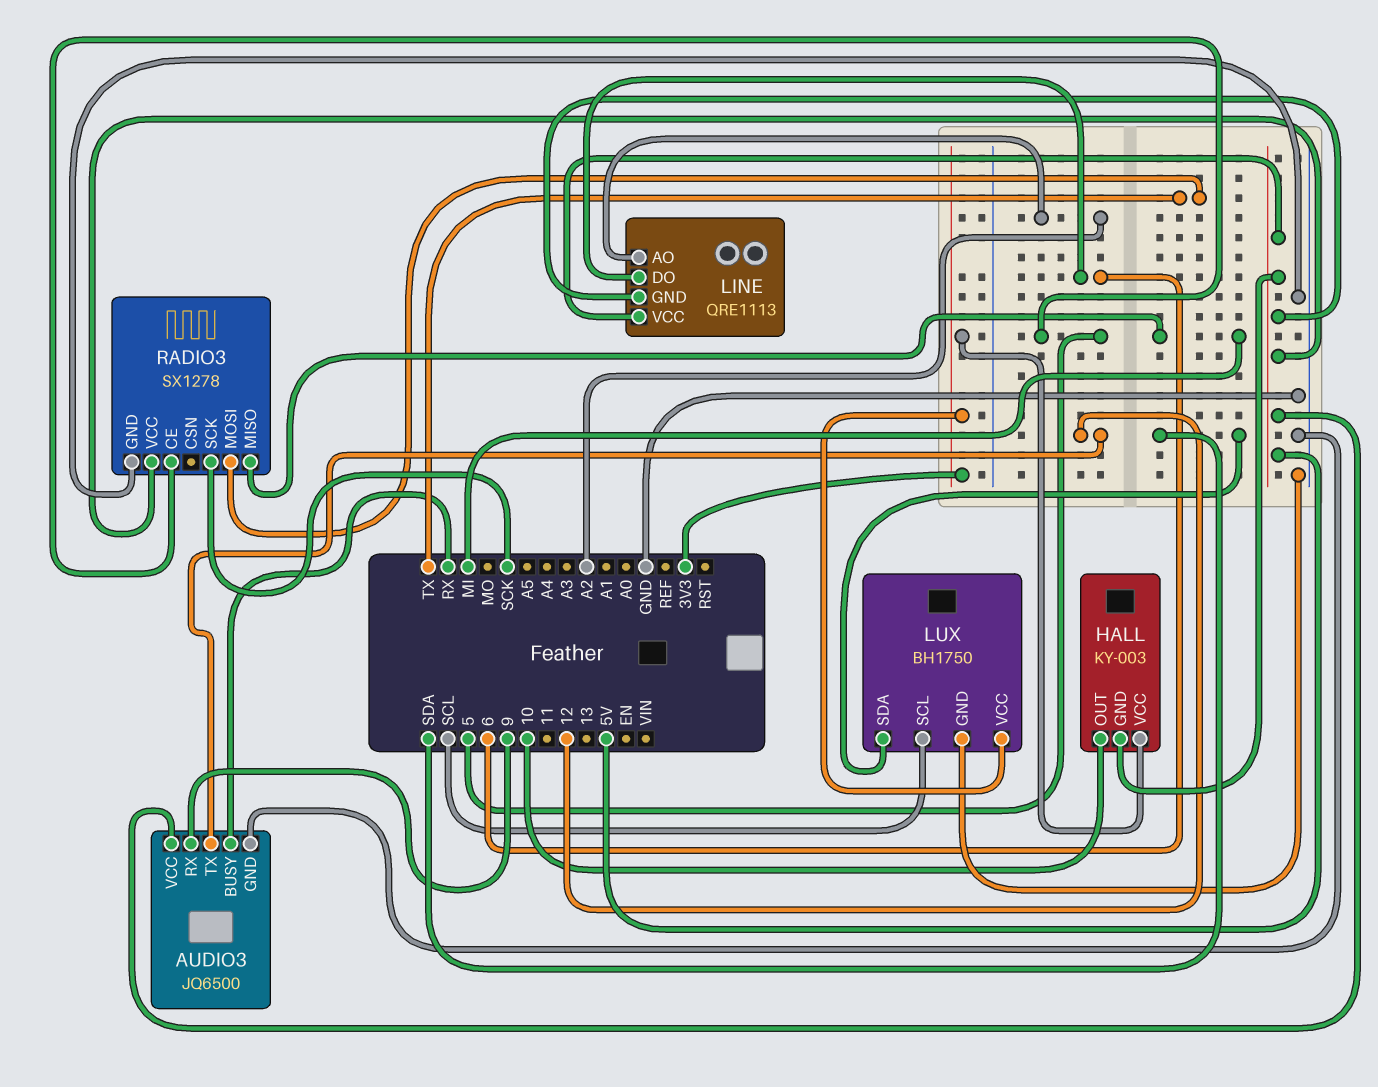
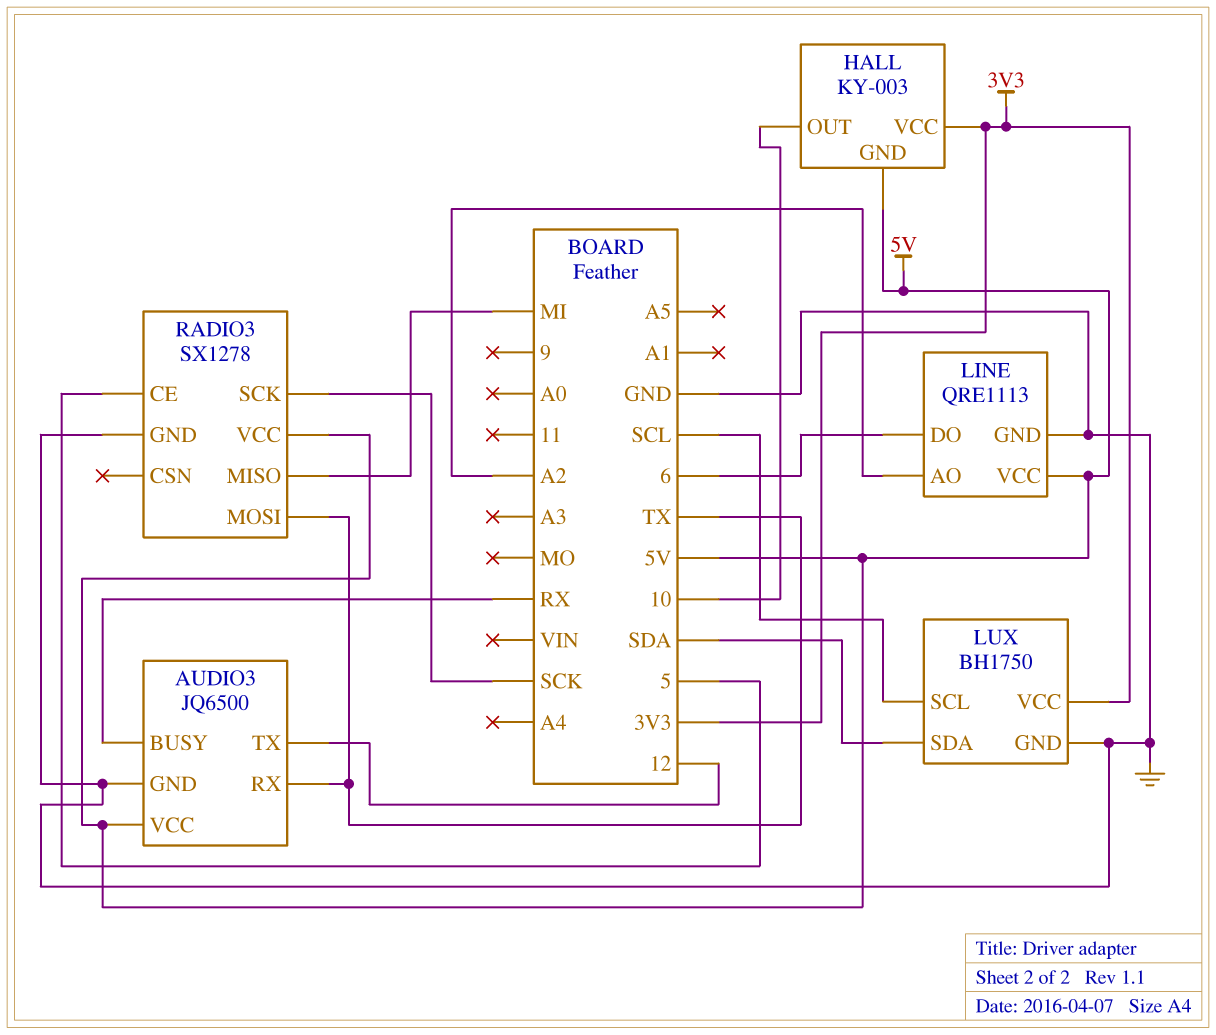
AUDIO3 pin RX: 9 -> TX
LINE pin GND: 5V -> GND

